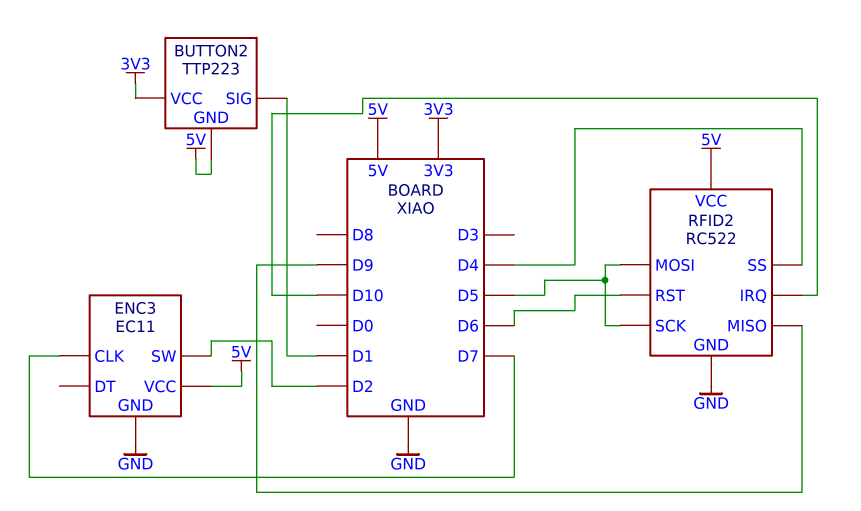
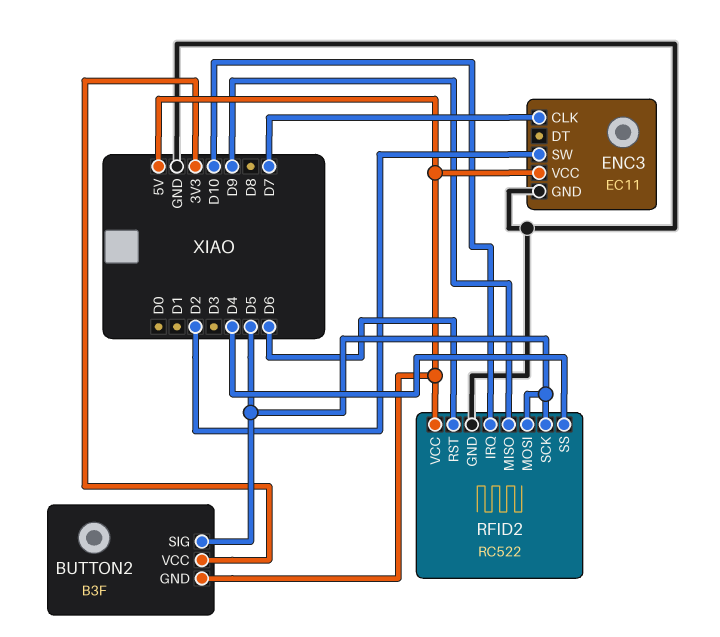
BUTTON2: TTP223 -> B3F
BUTTON2 pin SIG: D1 -> D5

